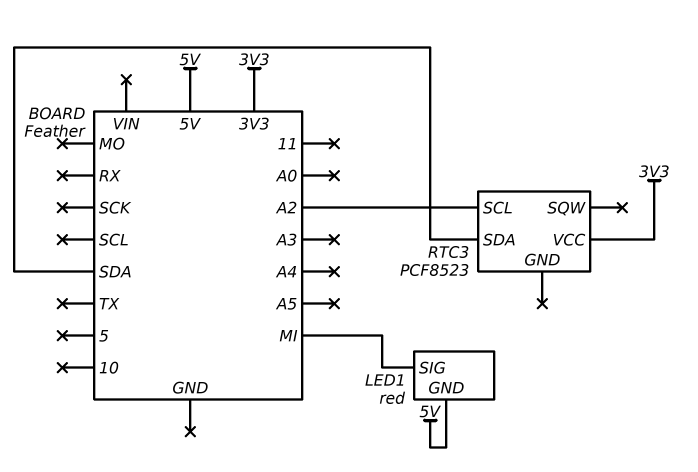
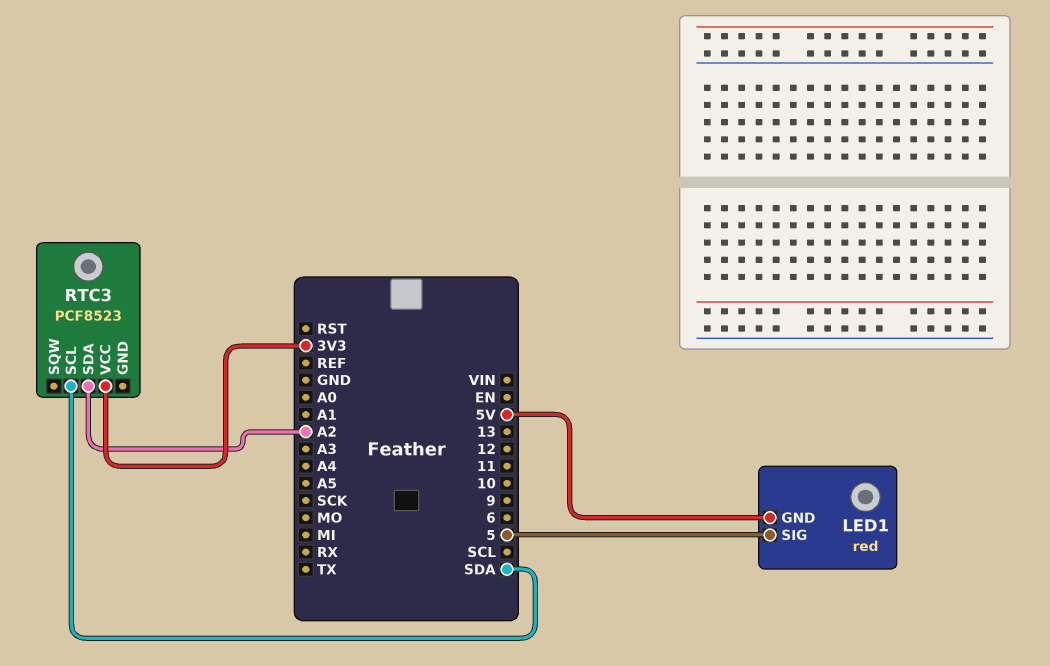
LED1 pin SIG: MI -> 5
RTC3 pin SCL: A2 -> SDA
RTC3 pin SDA: SDA -> A2

